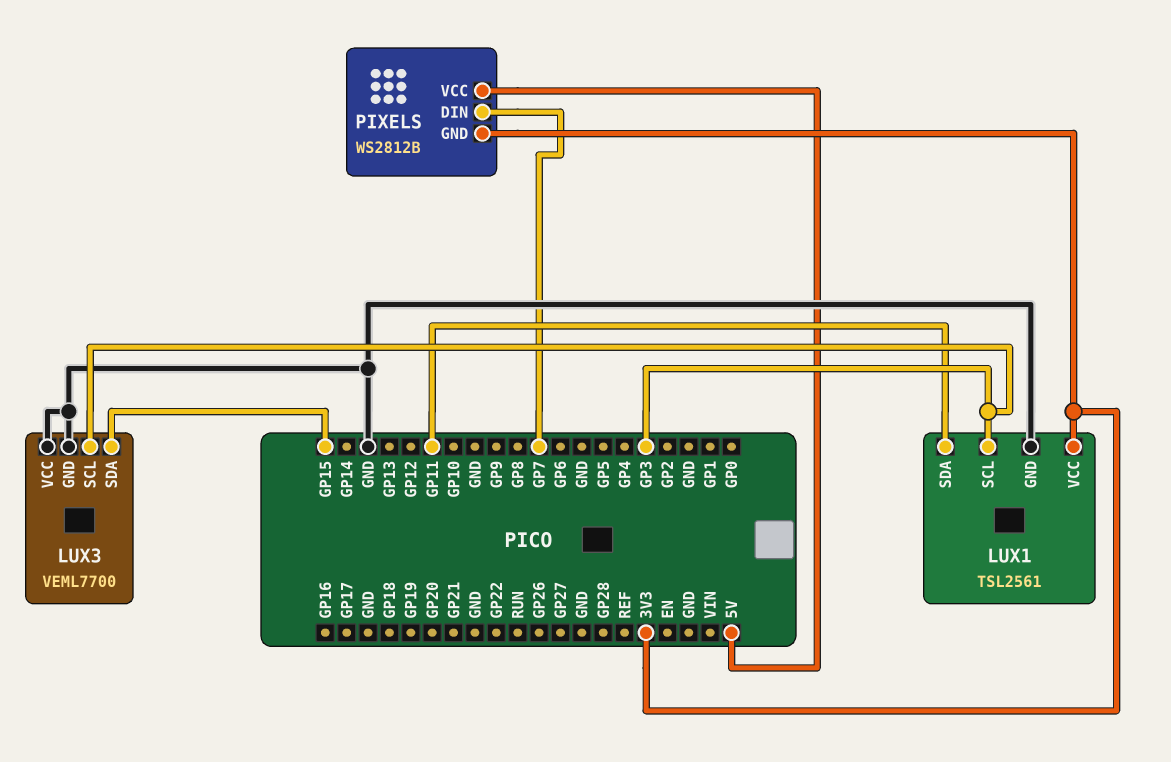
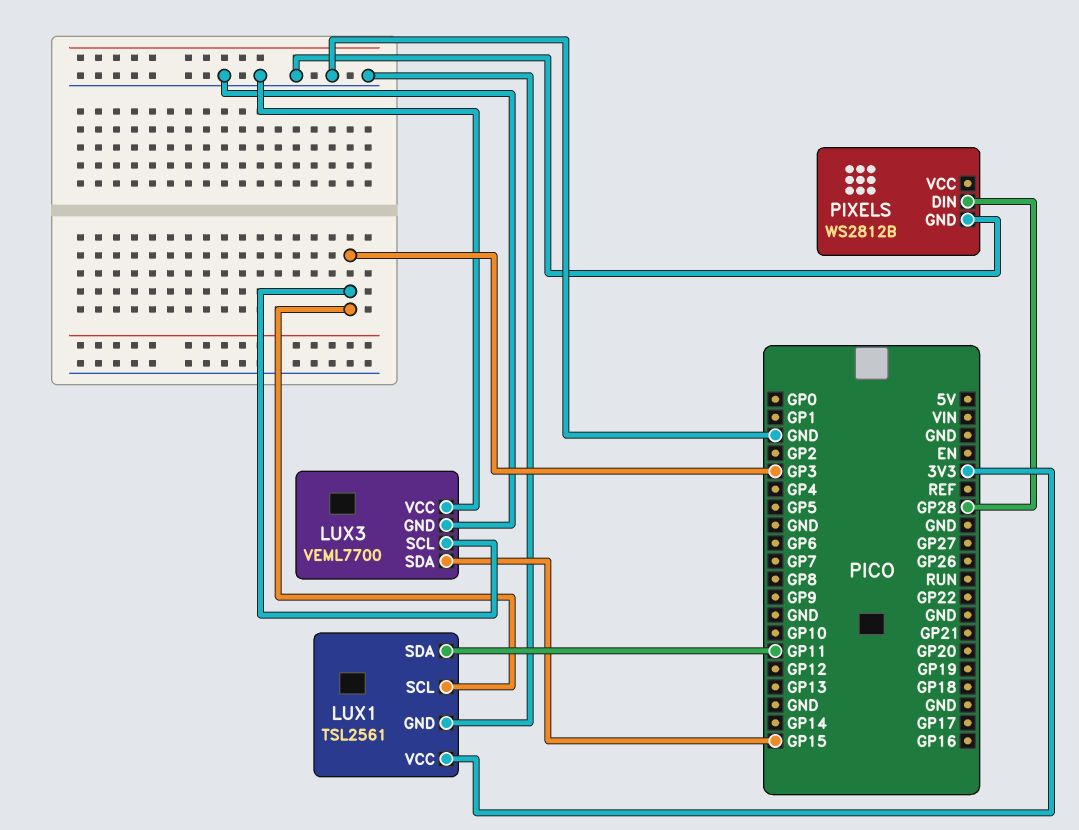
PIXELS pin DIN: GP7 -> GP28
PIXELS pin GND: 3V3 -> GND
PIXELS pin VCC: 5V -> none

